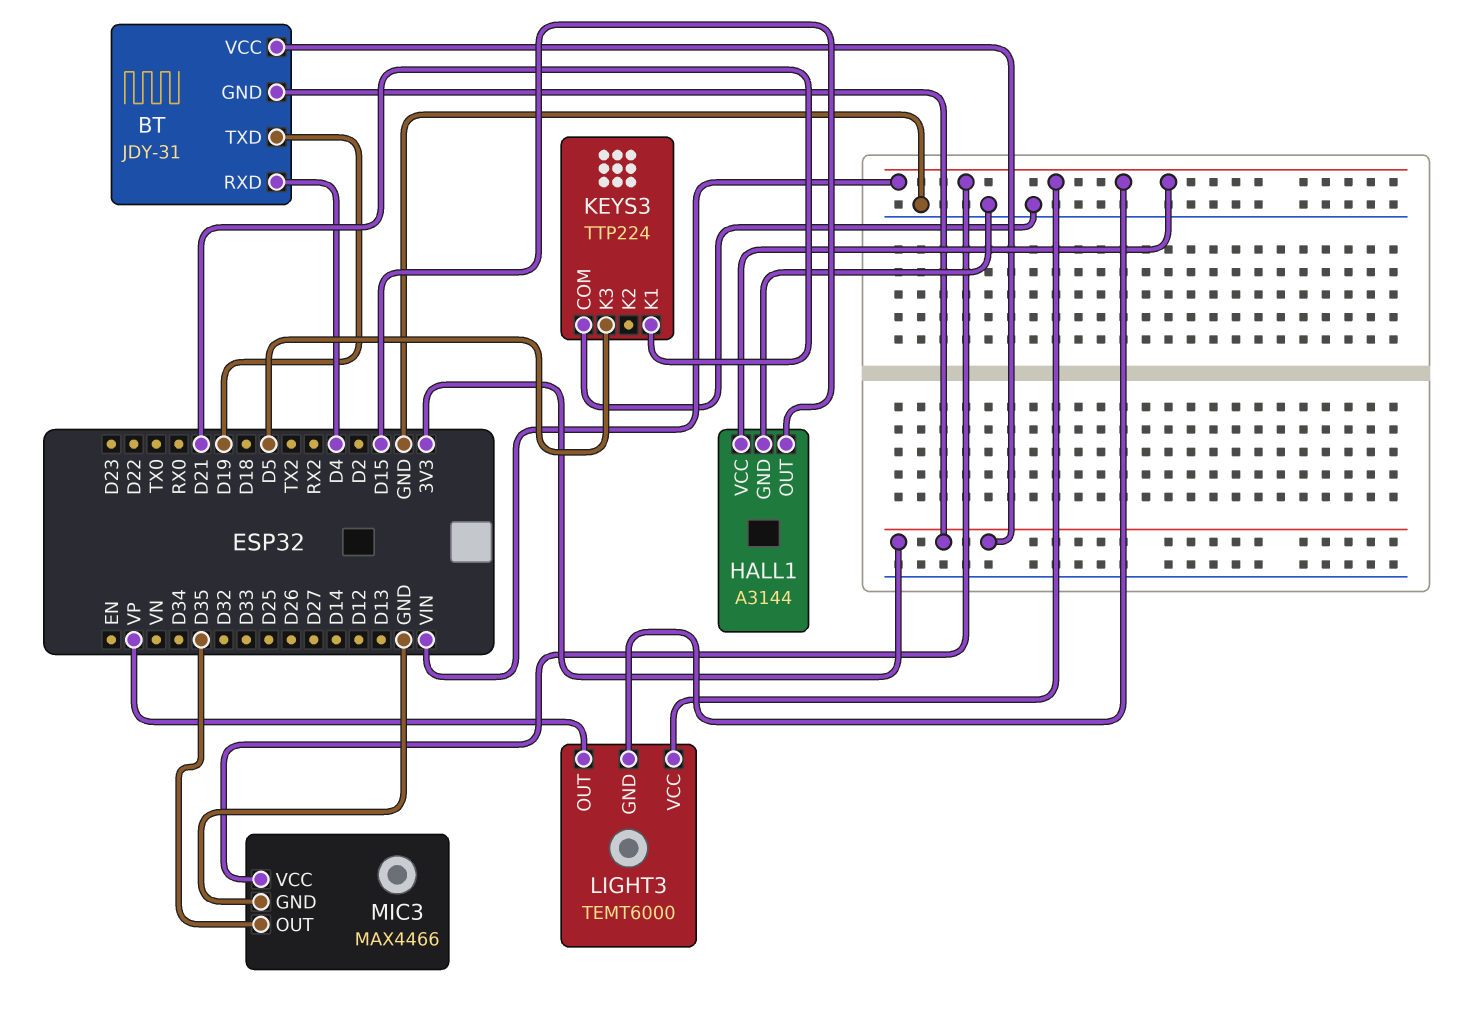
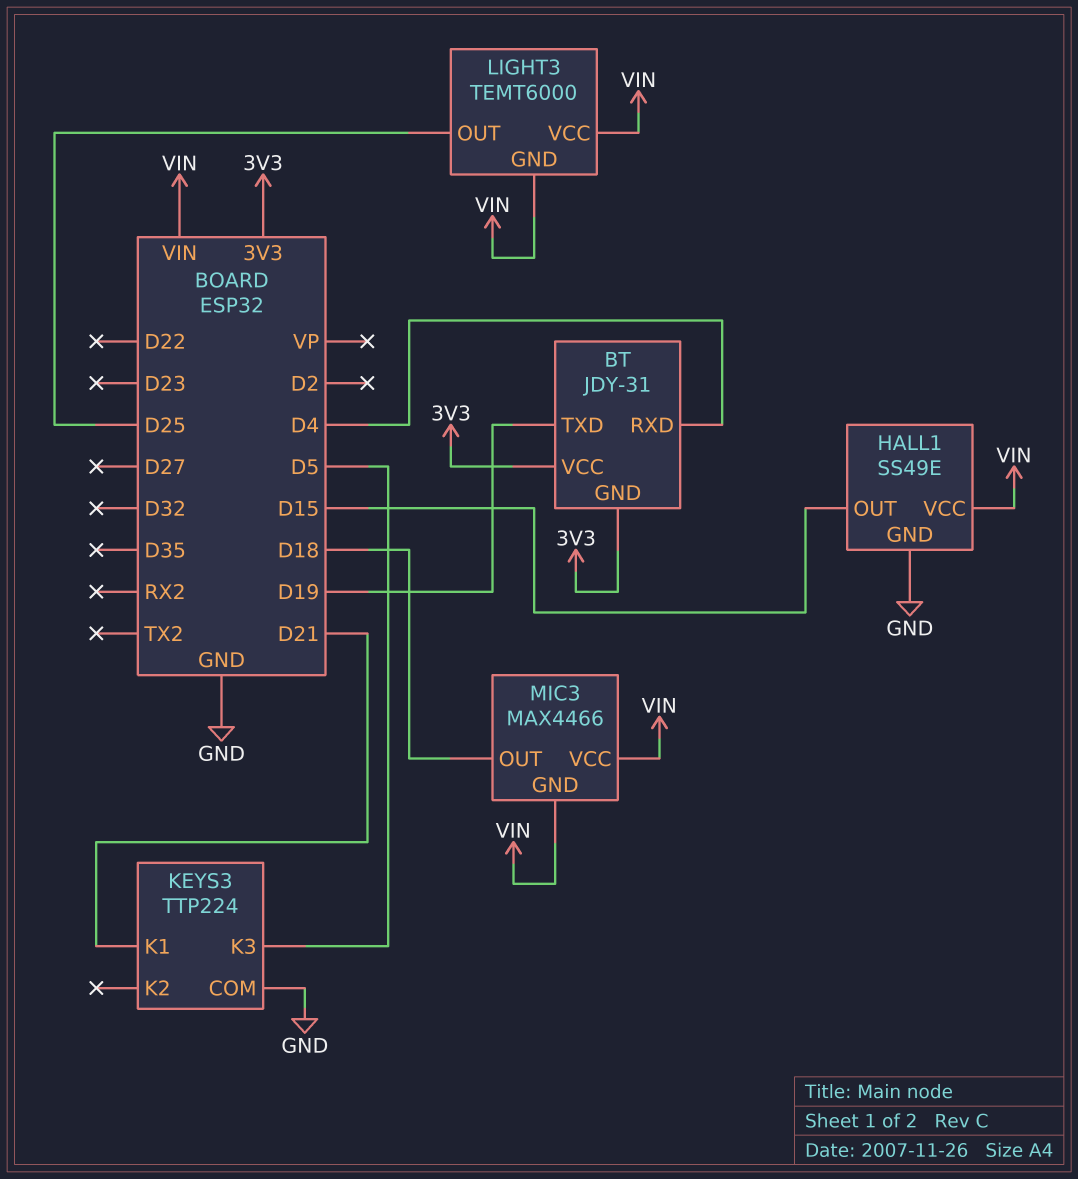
HALL1: A3144 -> SS49E
LIGHT3 pin OUT: VP -> D25
MIC3 pin GND: GND -> VIN
MIC3 pin OUT: D35 -> D18

